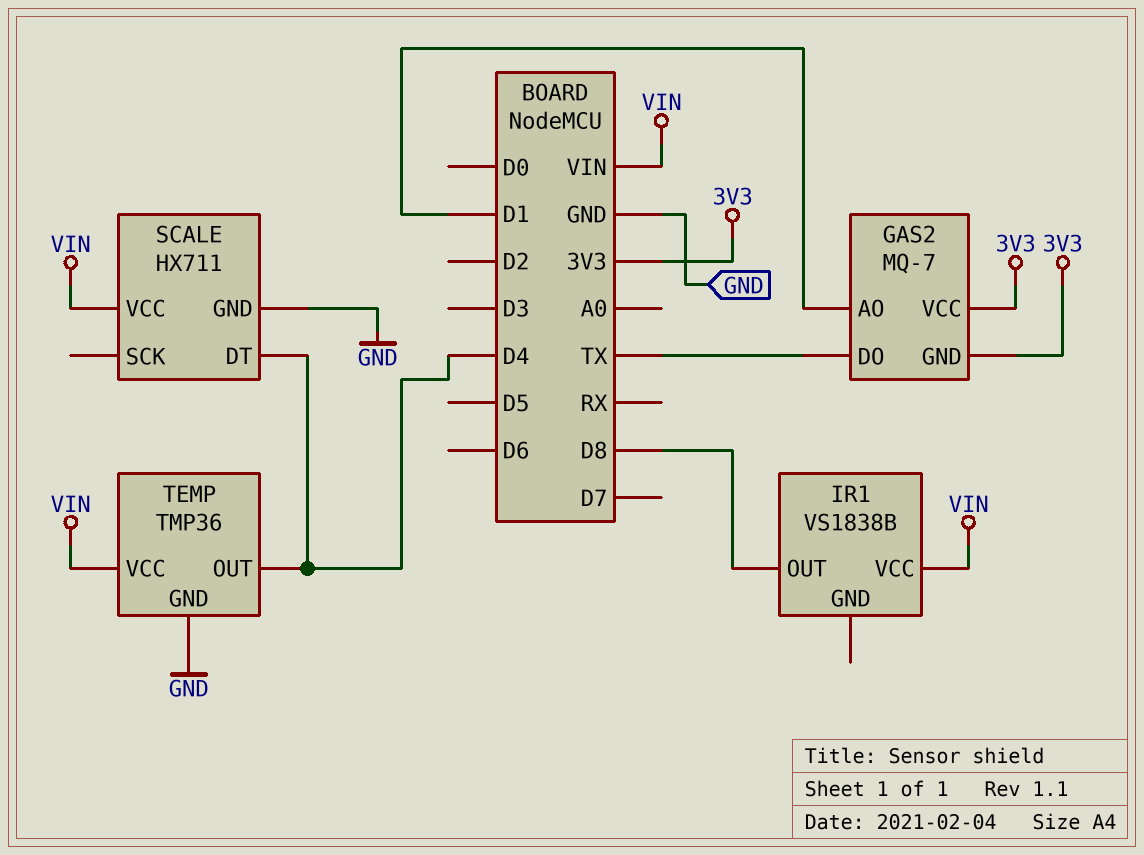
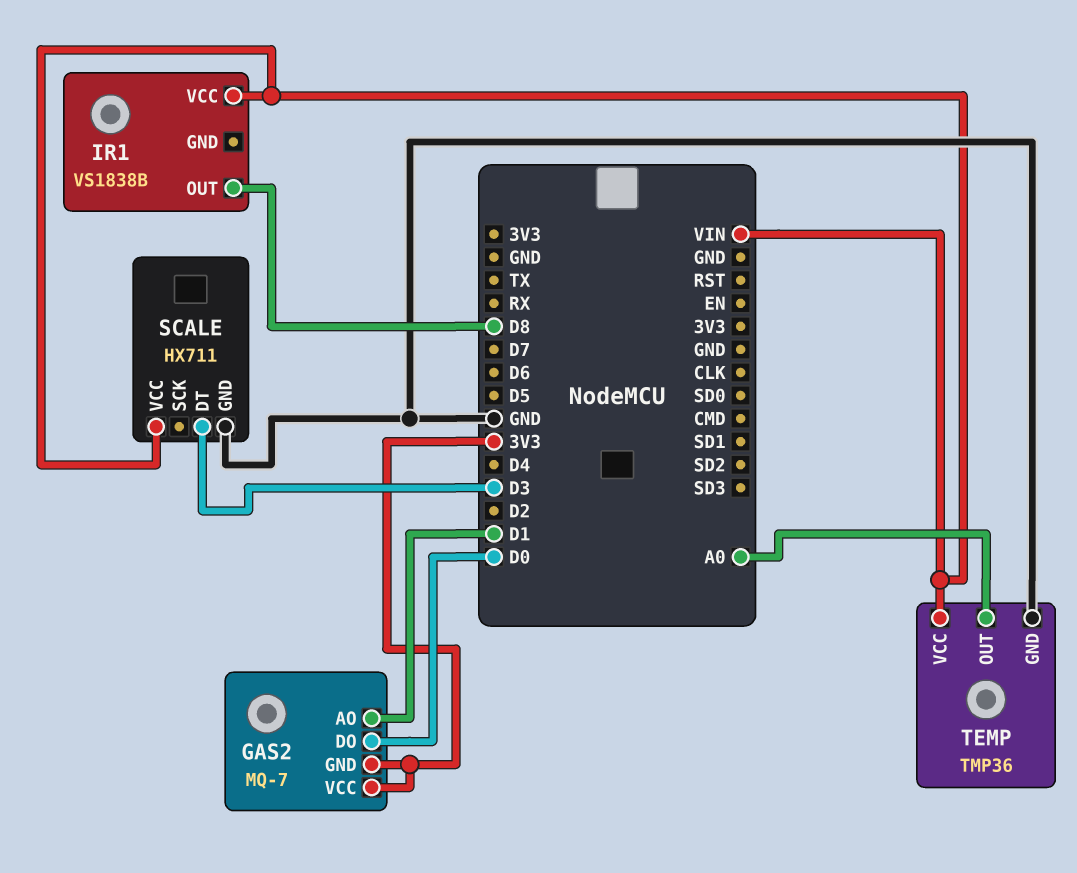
GAS2 pin DO: TX -> D0
SCALE pin DT: D4 -> D3
TEMP pin OUT: D4 -> A0

